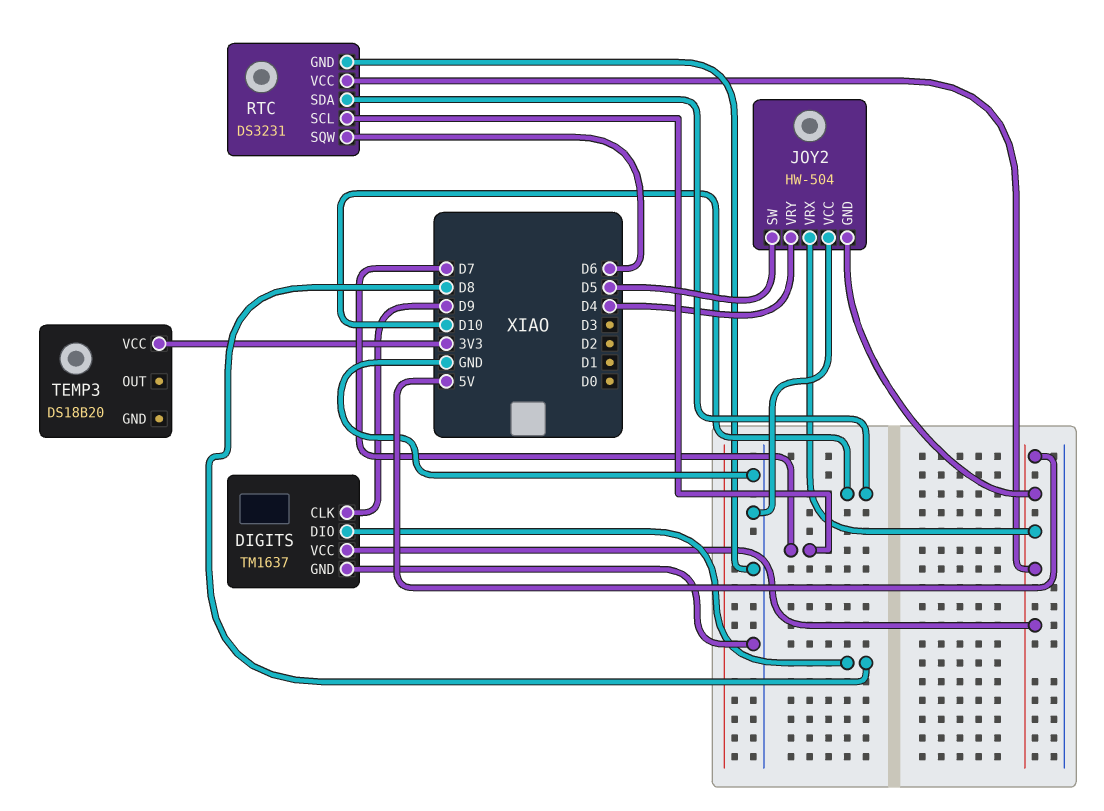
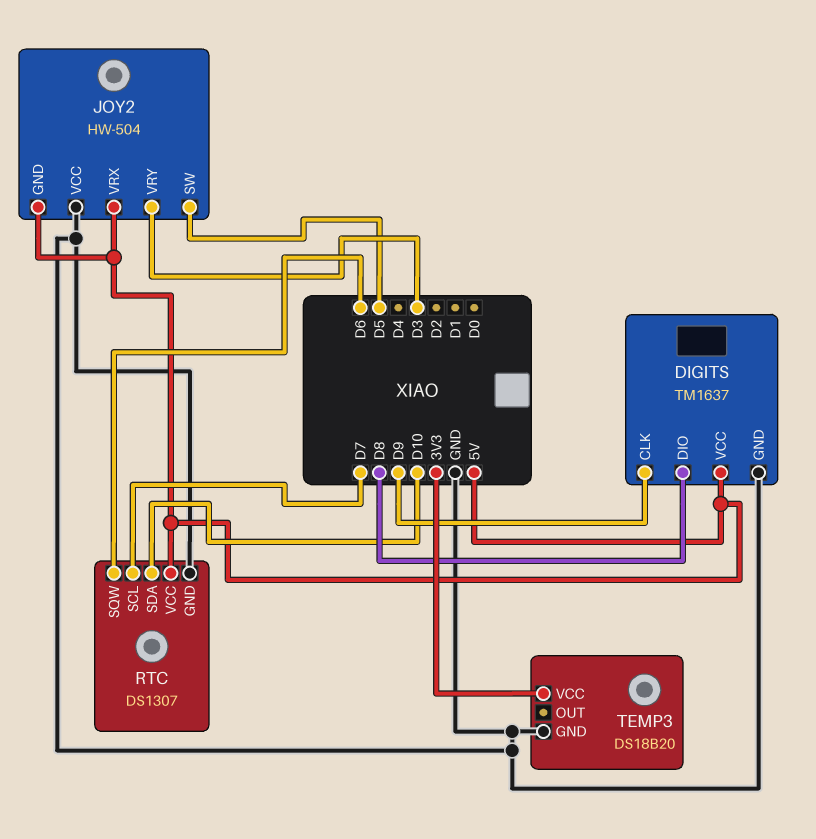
JOY2 pin VRY: D4 -> D3
RTC: DS3231 -> DS1307
TEMP3 pin GND: none -> GND

